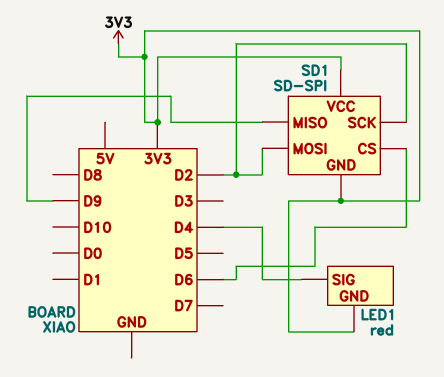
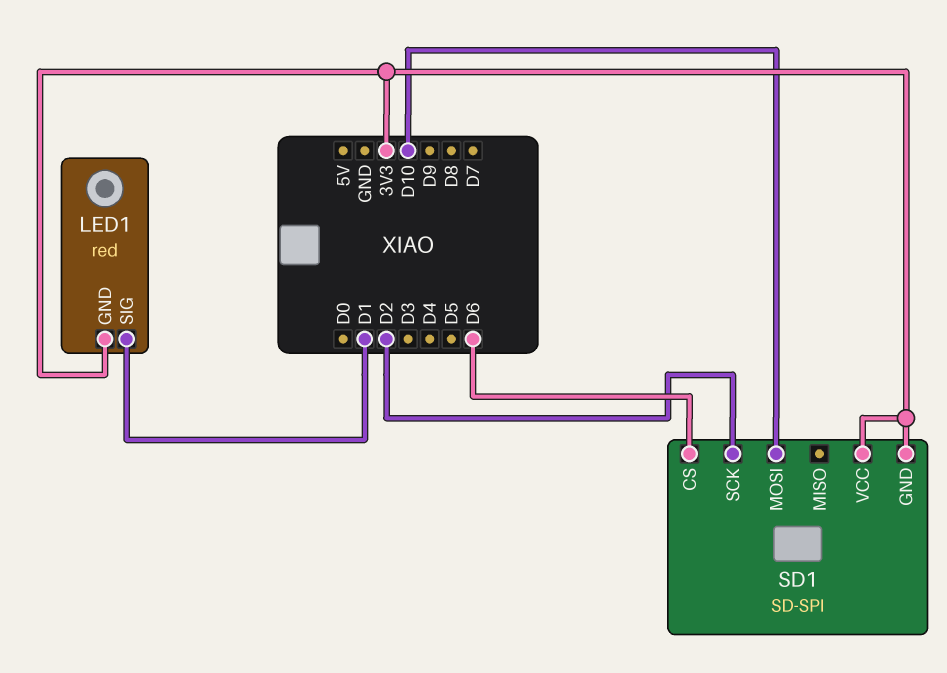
LED1 pin SIG: D4 -> D1
SD1 pin MISO: D9 -> none
SD1 pin MOSI: D2 -> D10

